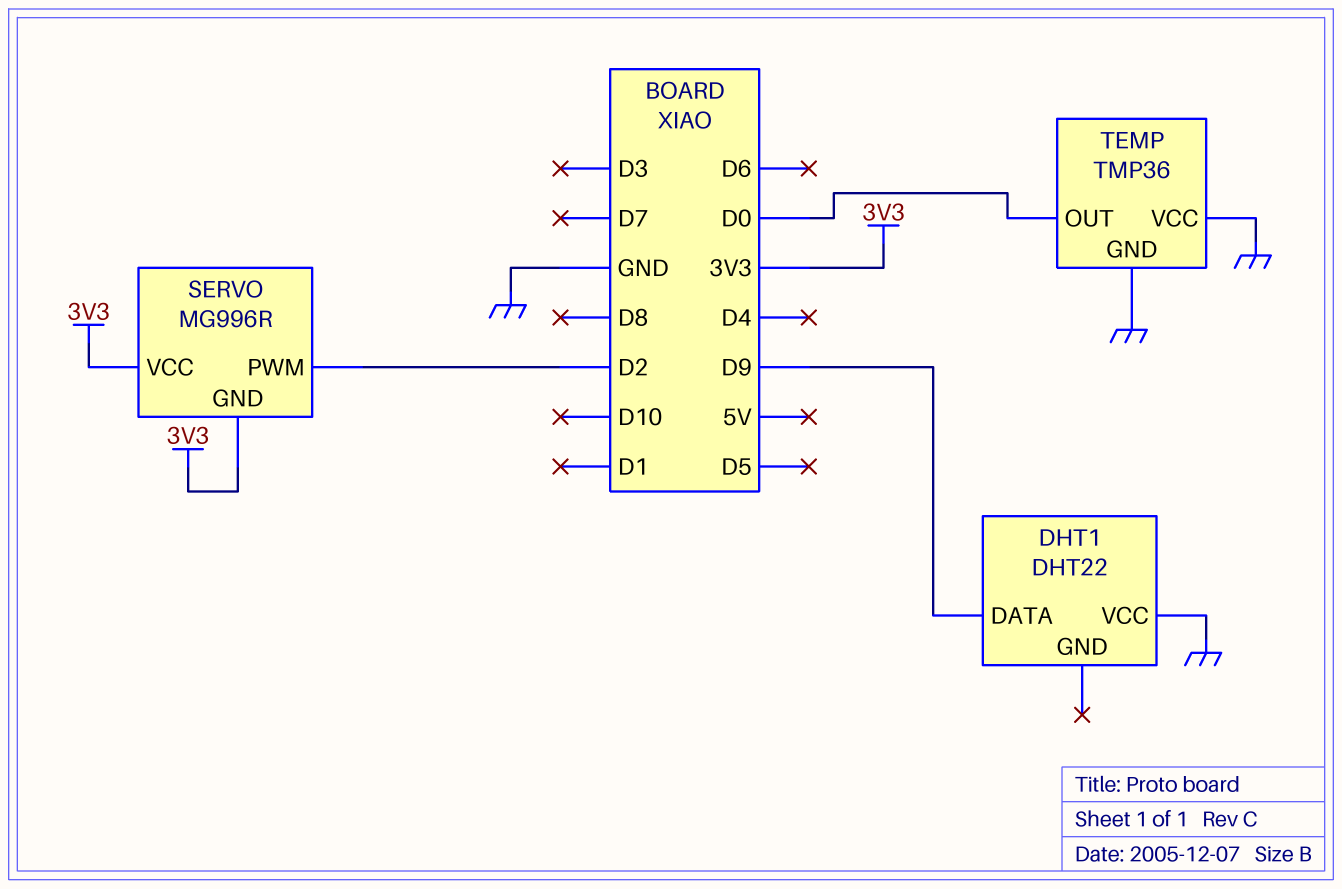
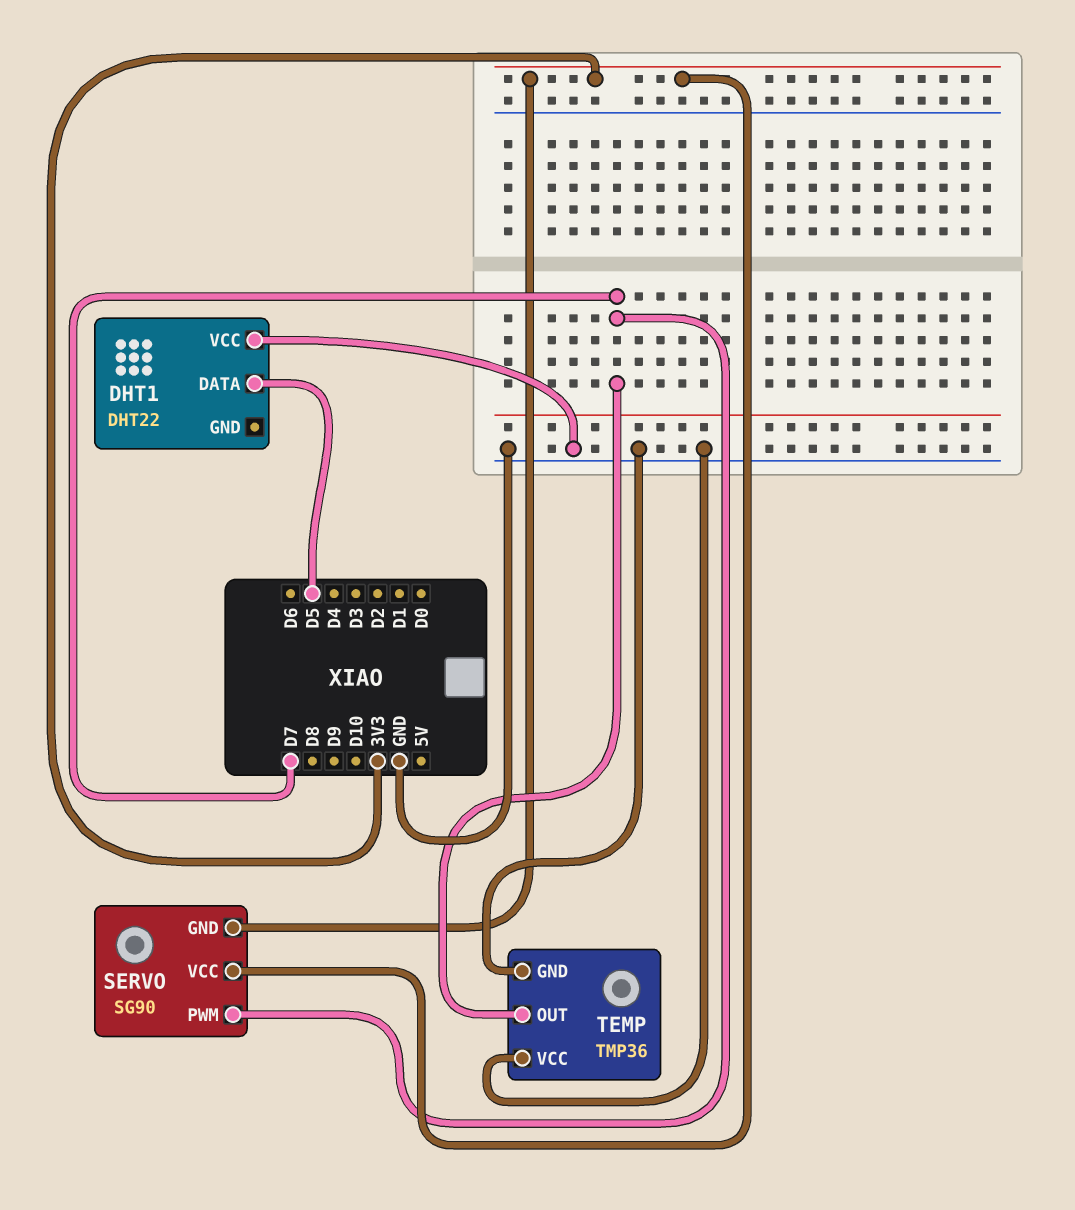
DHT1 pin DATA: D9 -> D5
SERVO: MG996R -> SG90
SERVO pin PWM: D2 -> D7
TEMP pin OUT: D0 -> D7

